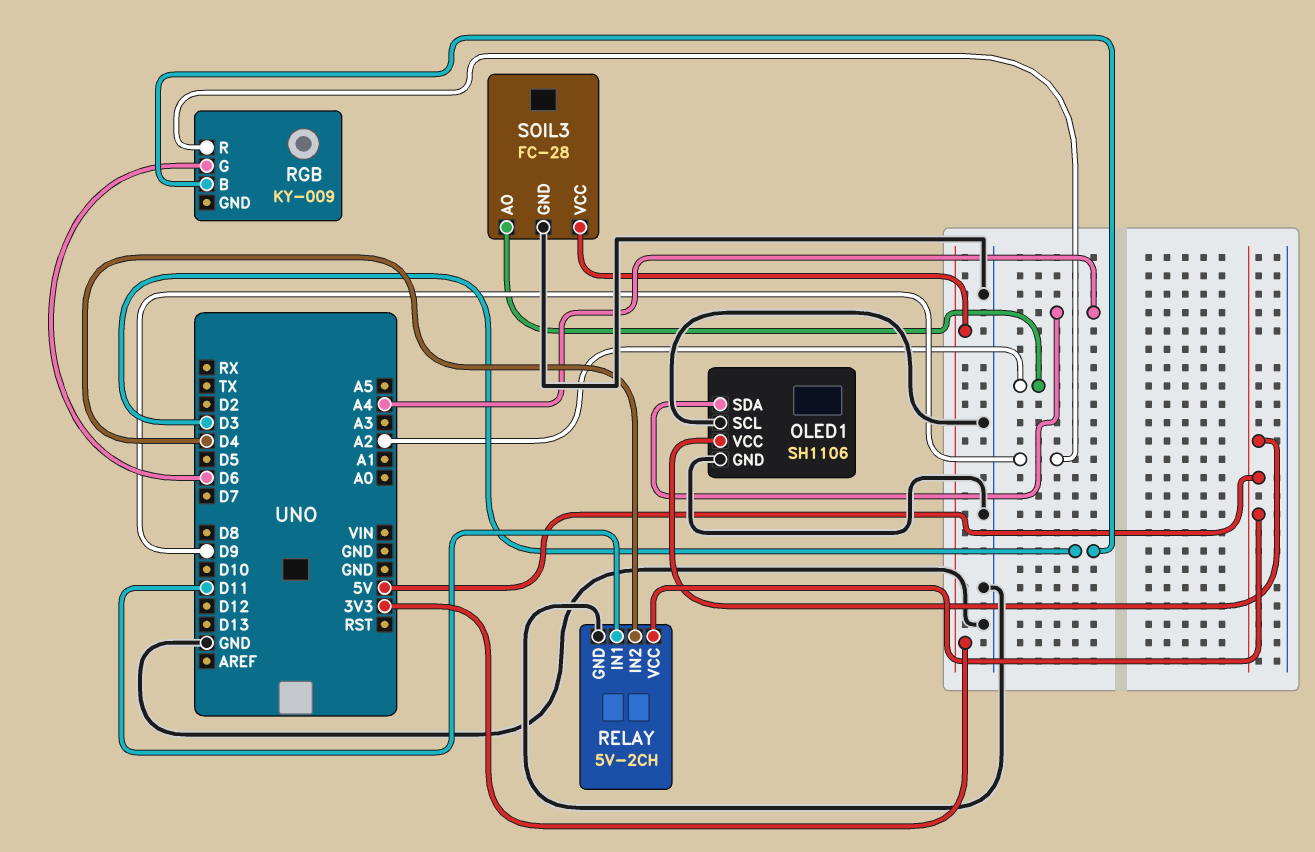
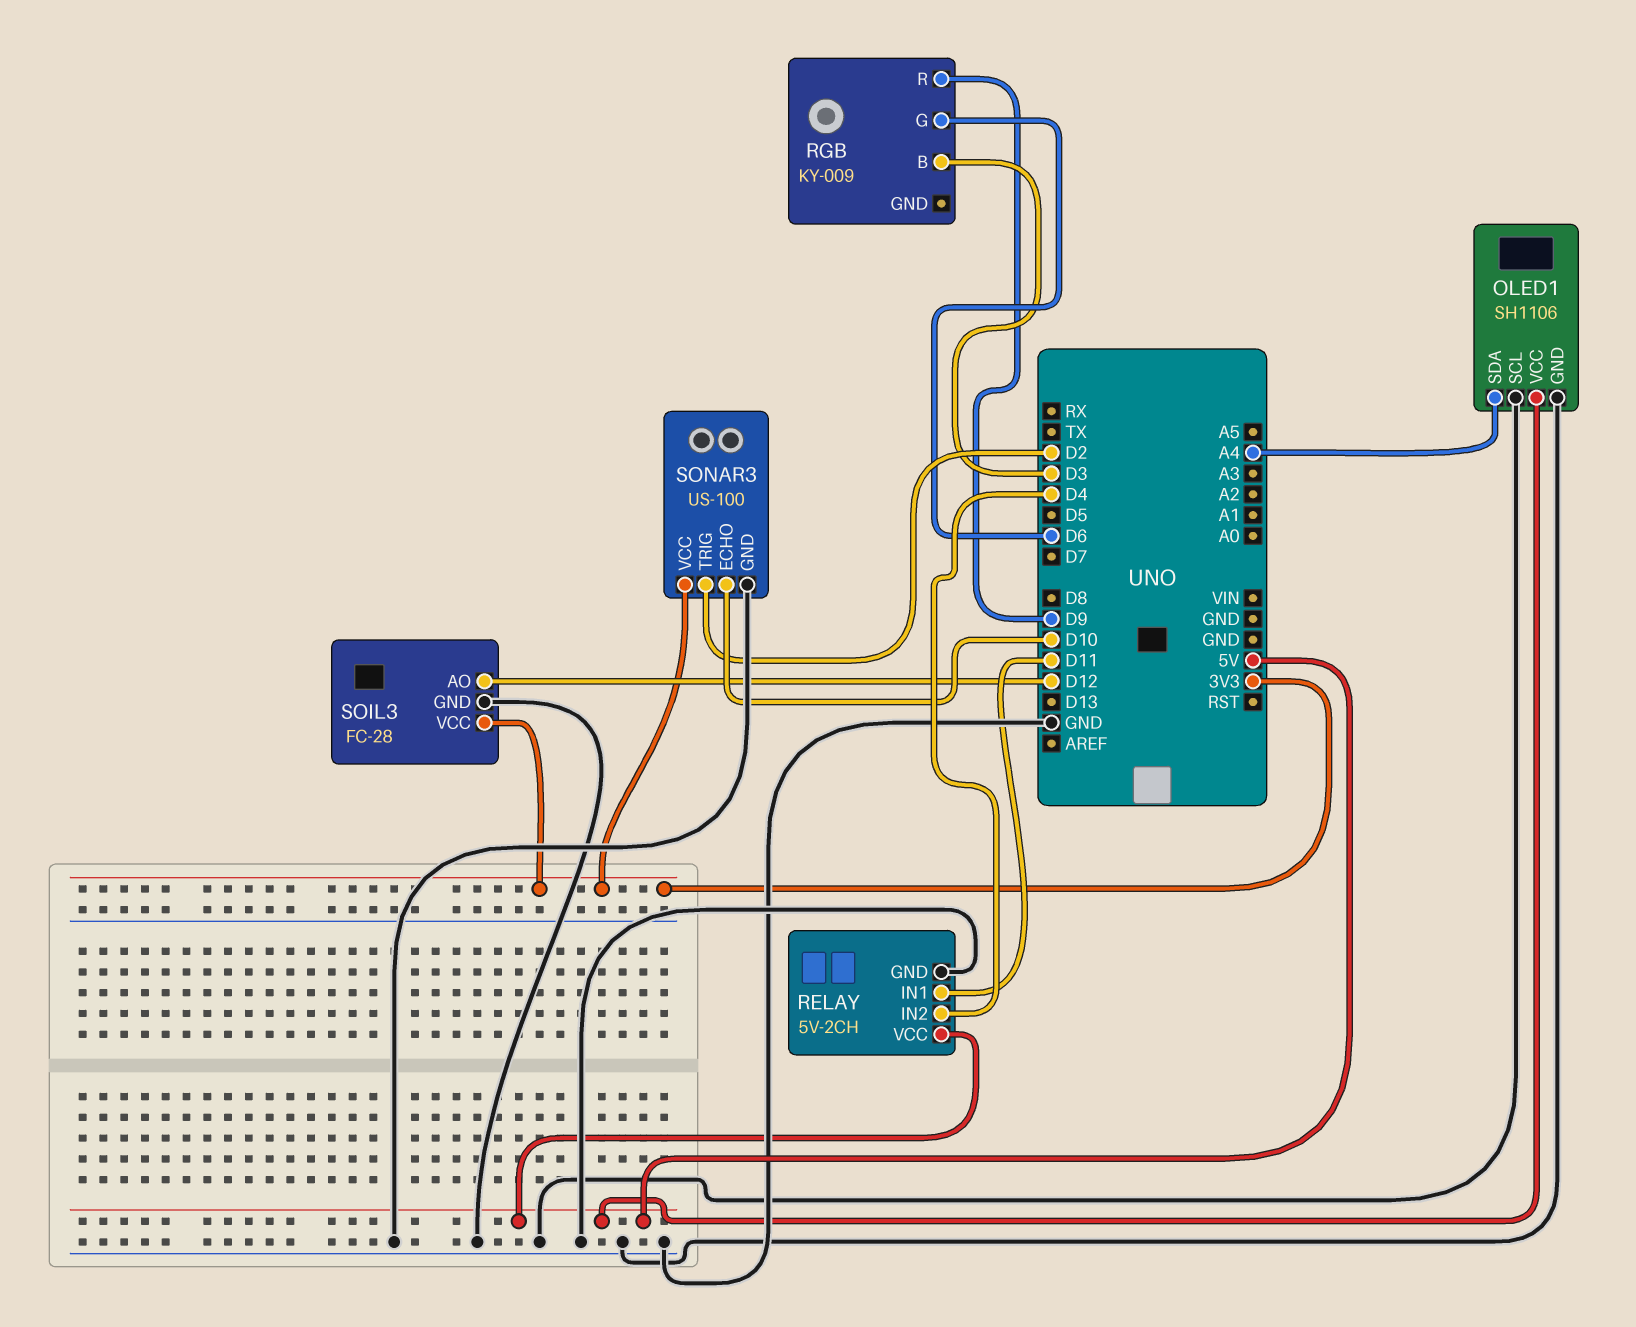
SOIL3 pin AO: A2 -> D12
SONAR3: none -> US-100
SONAR3 pin ECHO: none -> D10
SONAR3 pin GND: none -> GND
SONAR3 pin TRIG: none -> D2
SONAR3 pin VCC: none -> 3V3

